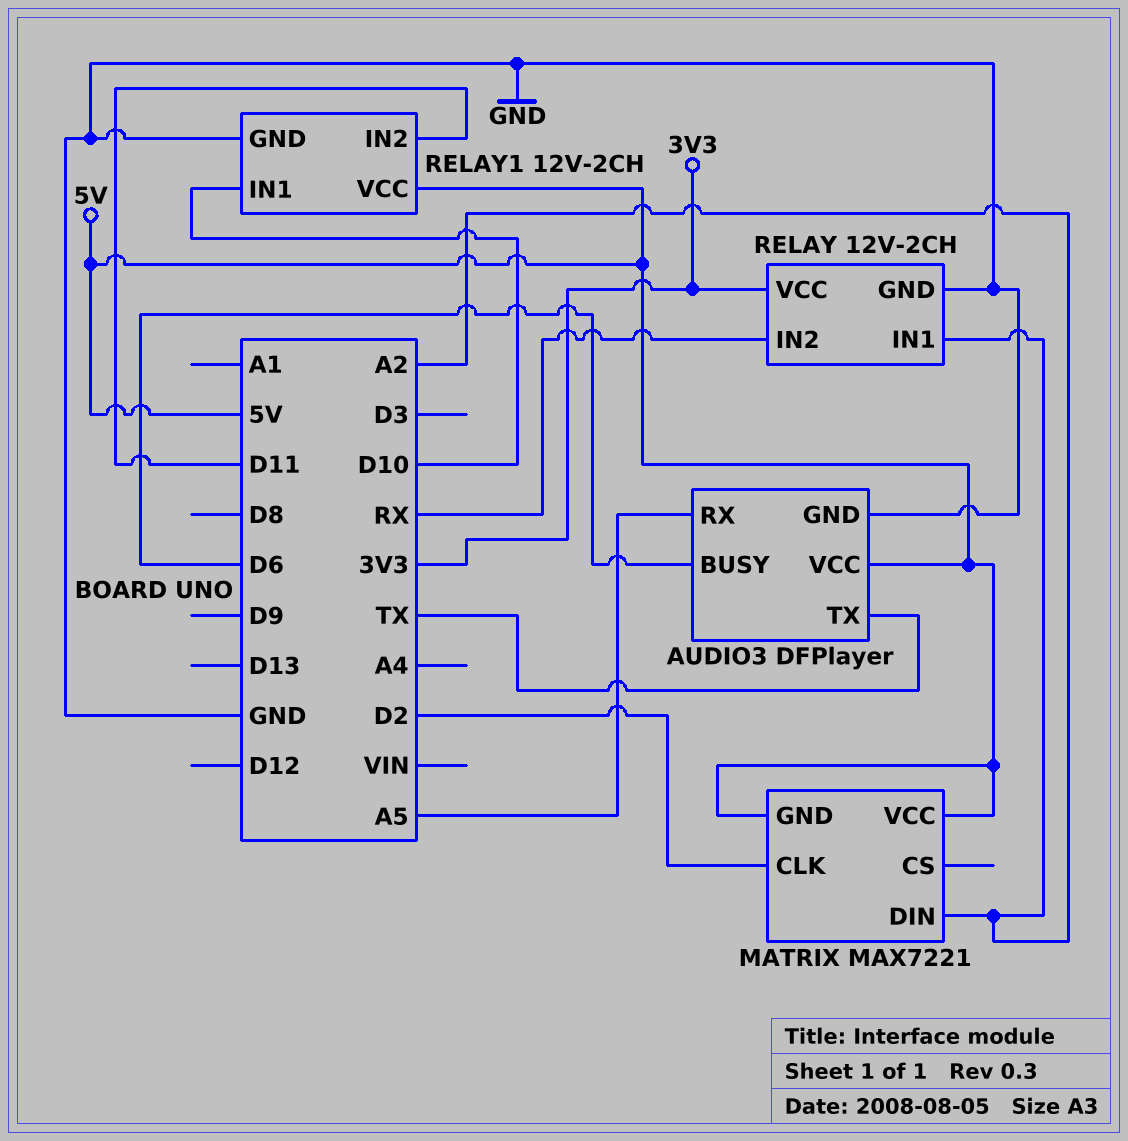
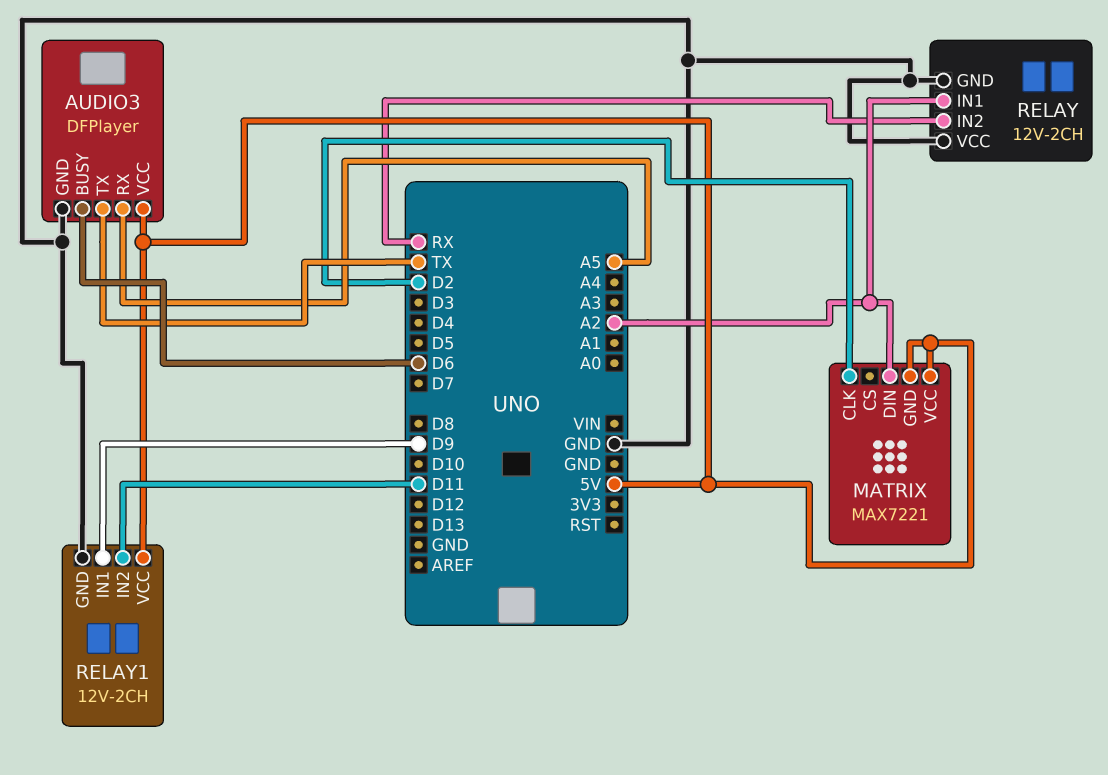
RELAY pin VCC: 3V3 -> GND
RELAY1 pin IN1: D10 -> D9

